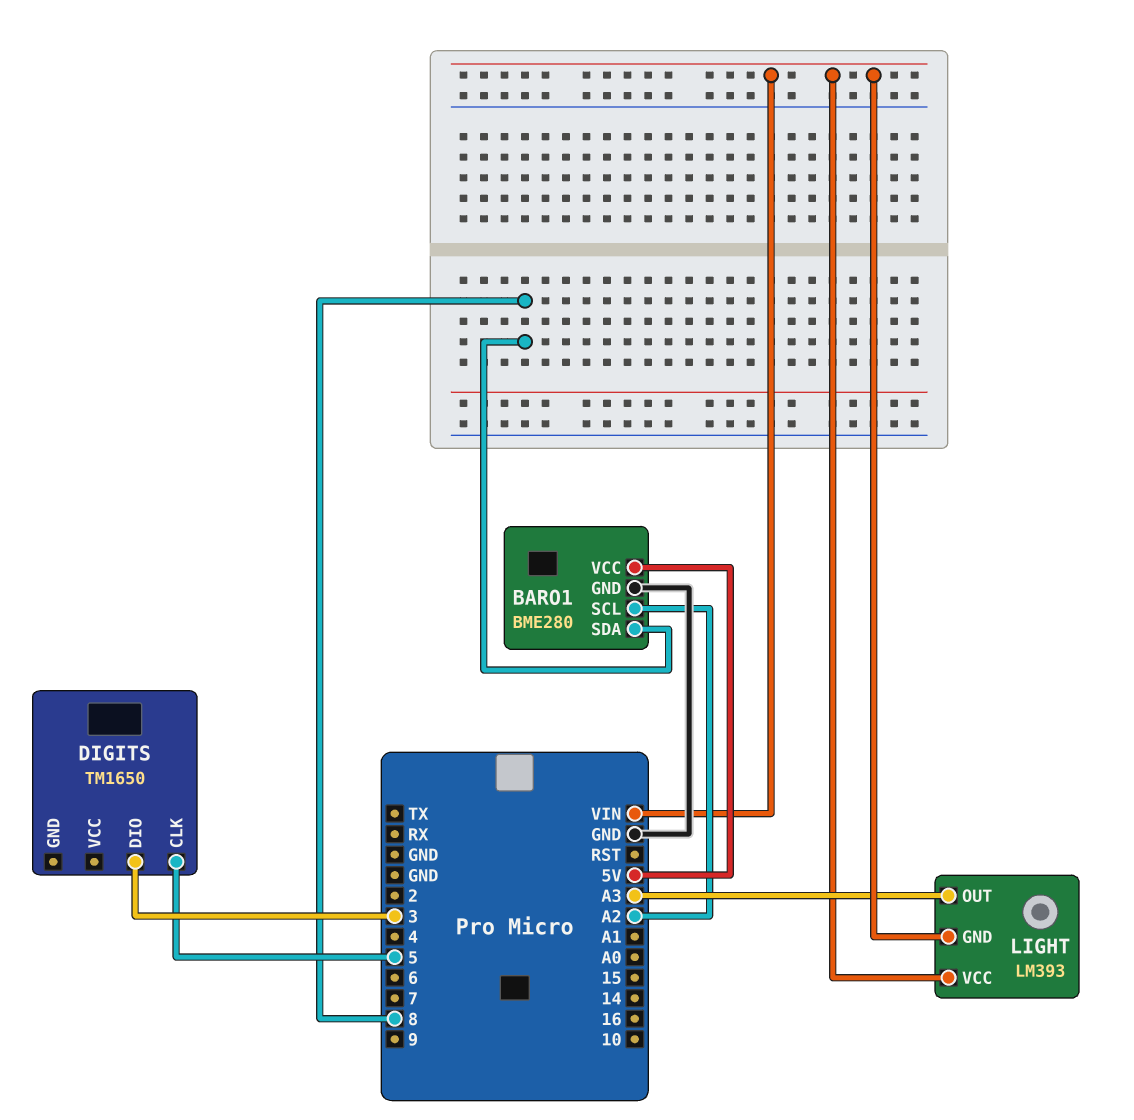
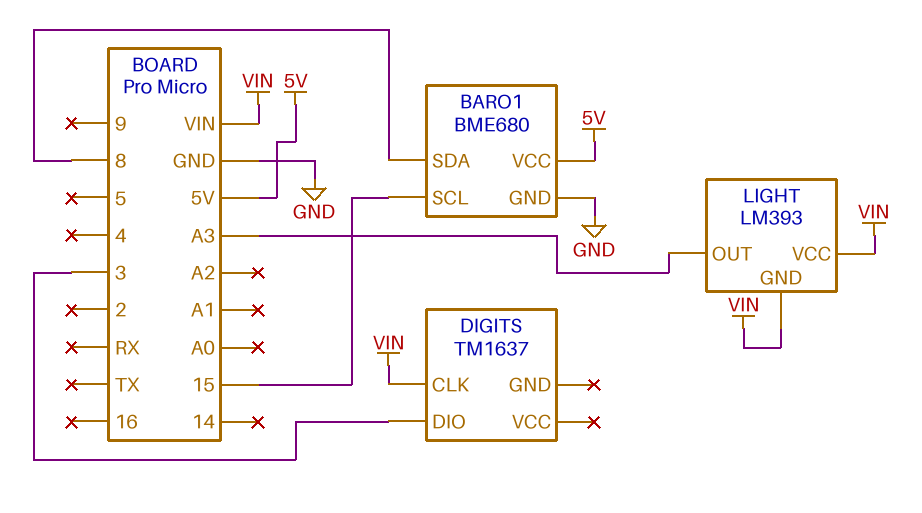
BARO1: BME280 -> BME680
BARO1 pin SCL: A2 -> 15
DIGITS: TM1650 -> TM1637
DIGITS pin CLK: 5 -> VIN

